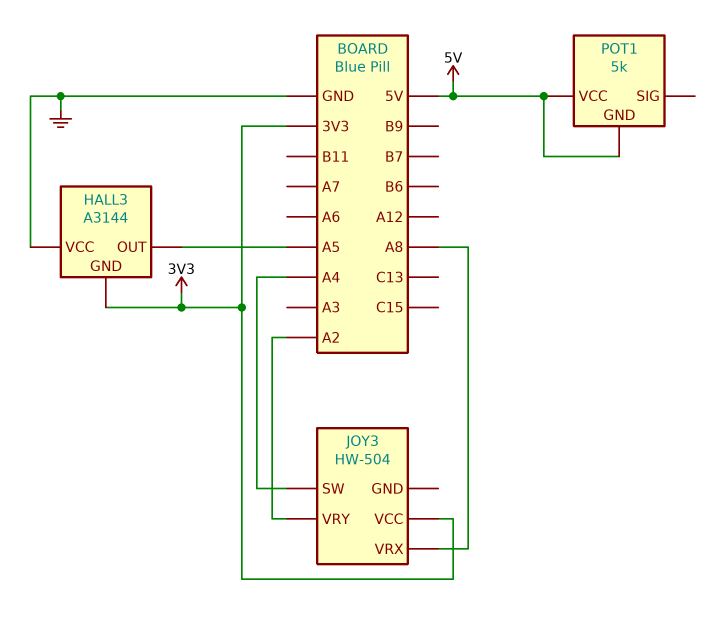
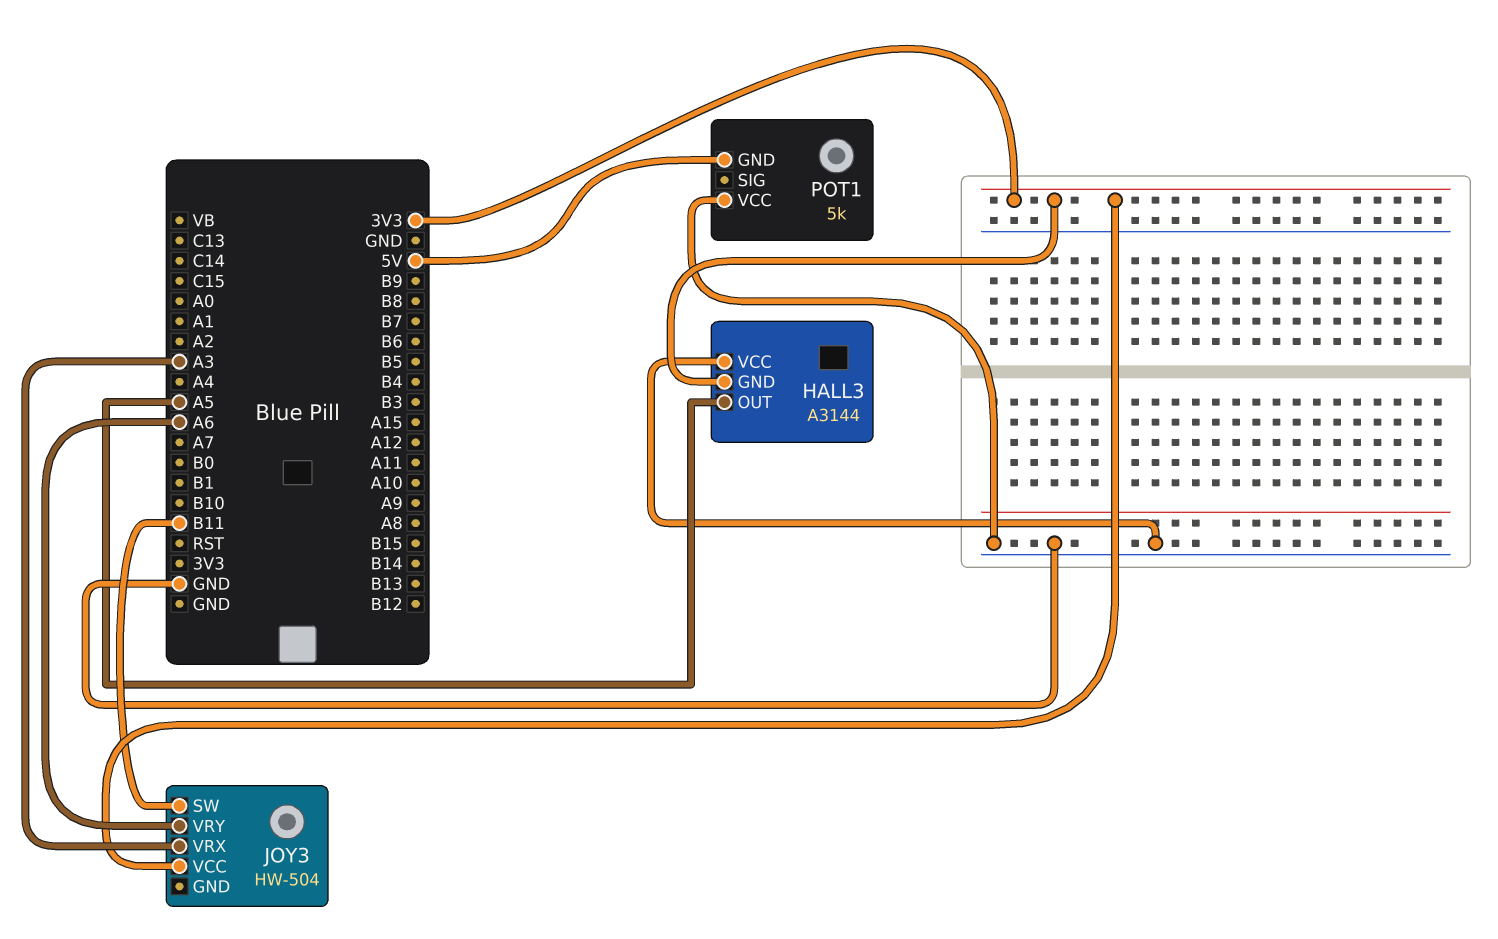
JOY3 pin SW: A4 -> B11
JOY3 pin VRX: A8 -> A3
JOY3 pin VRY: A2 -> A6
POT1 pin VCC: 5V -> GND

